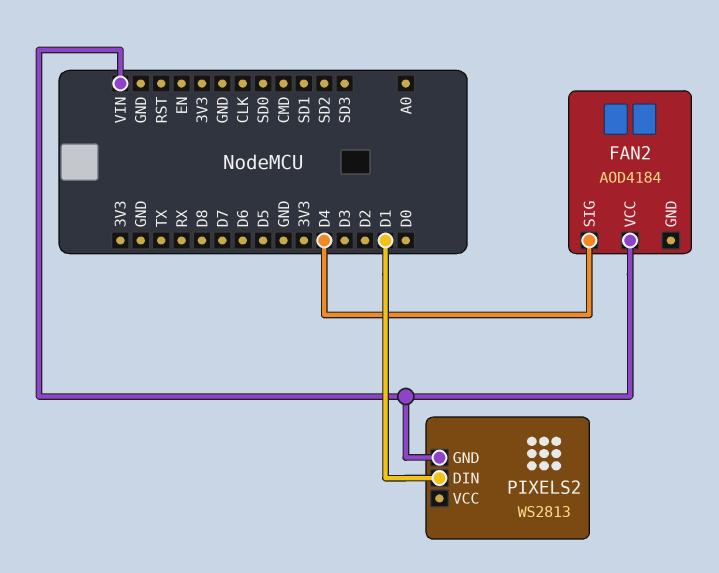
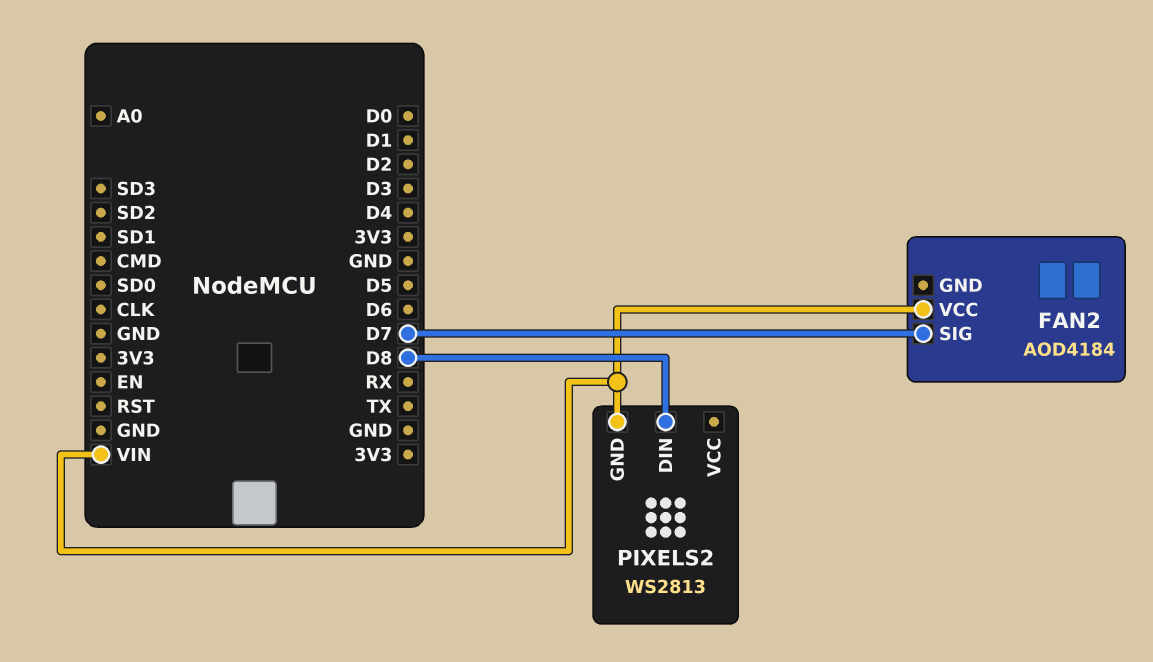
FAN2 pin SIG: D4 -> D7
PIXELS2 pin DIN: D1 -> D8

